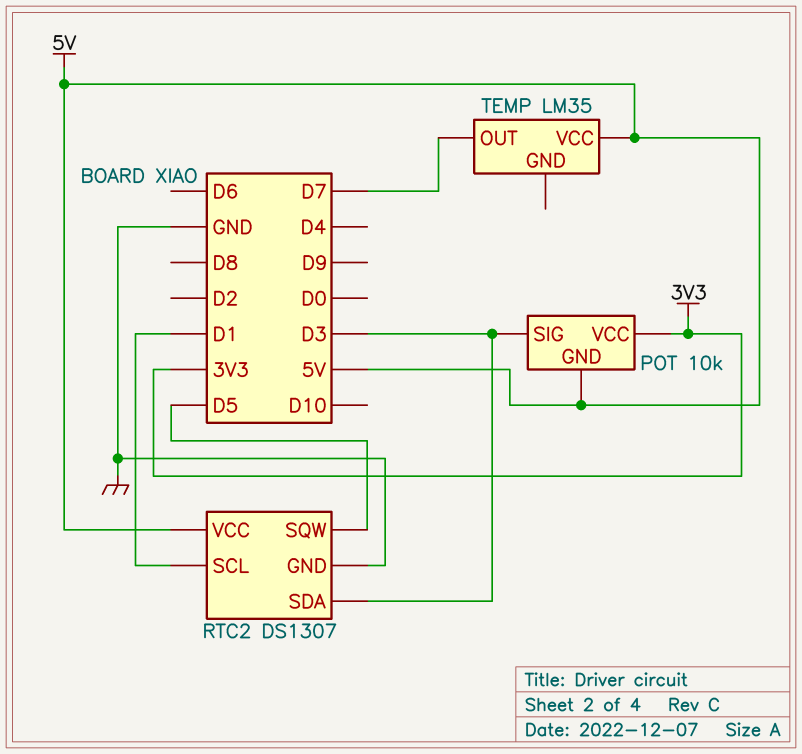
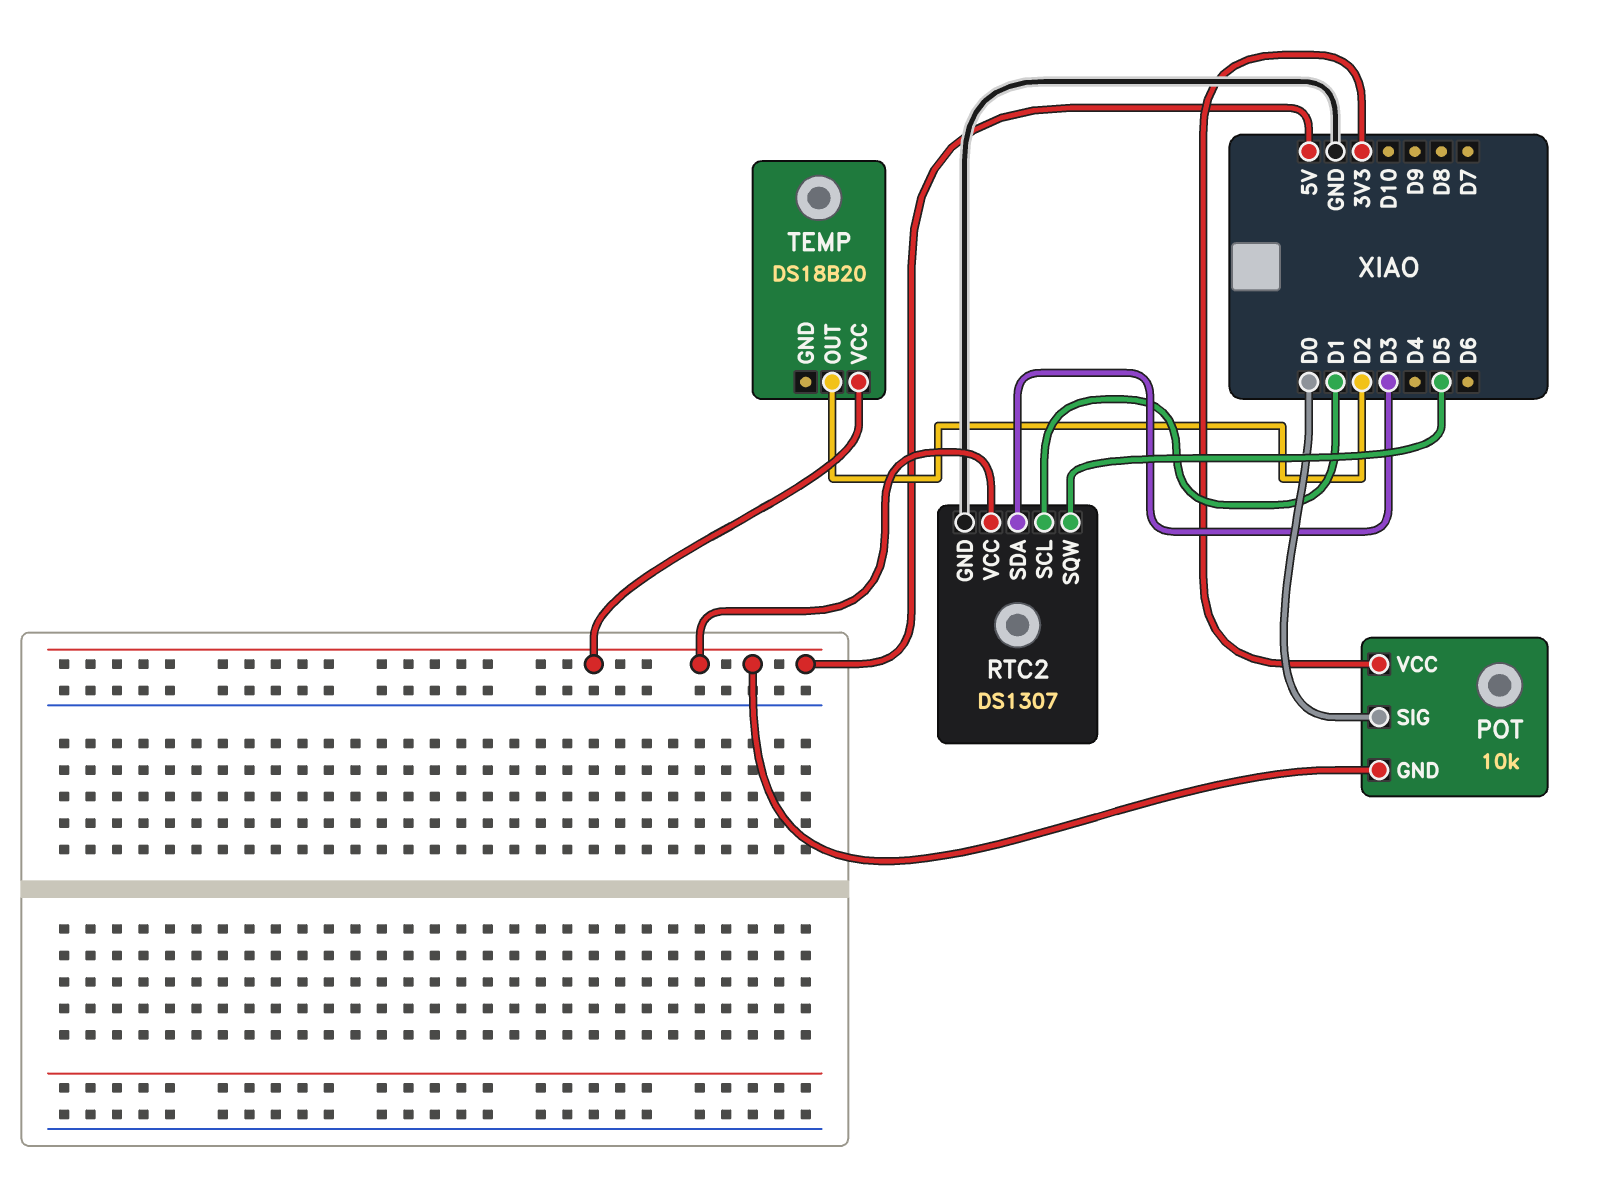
POT pin SIG: D3 -> D0
TEMP: LM35 -> DS18B20
TEMP pin OUT: D7 -> D2

